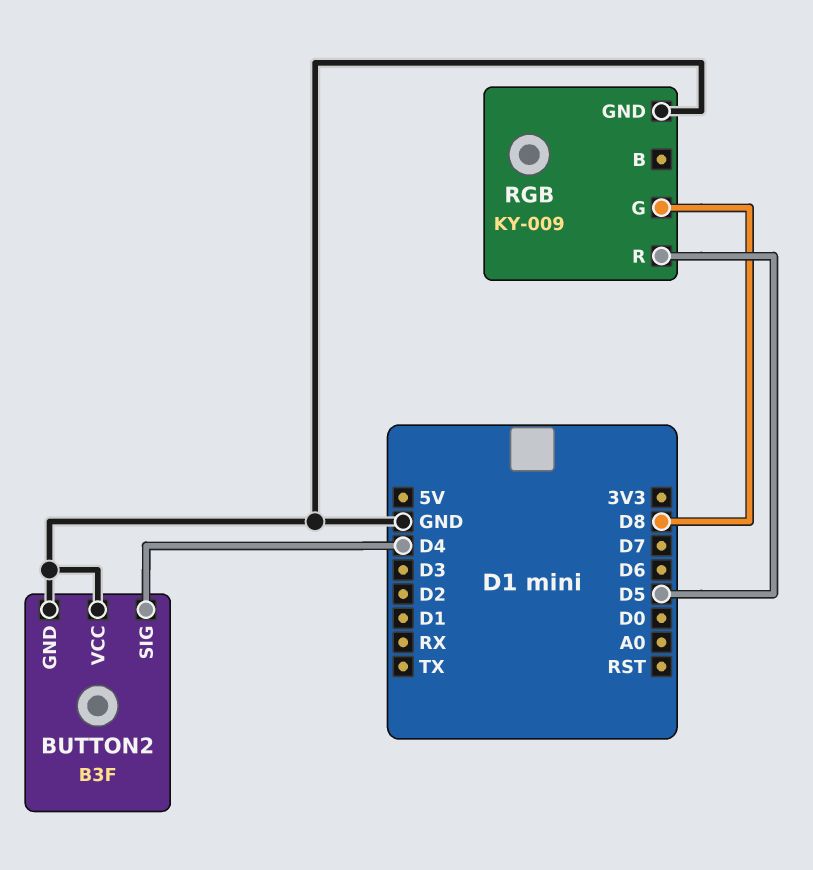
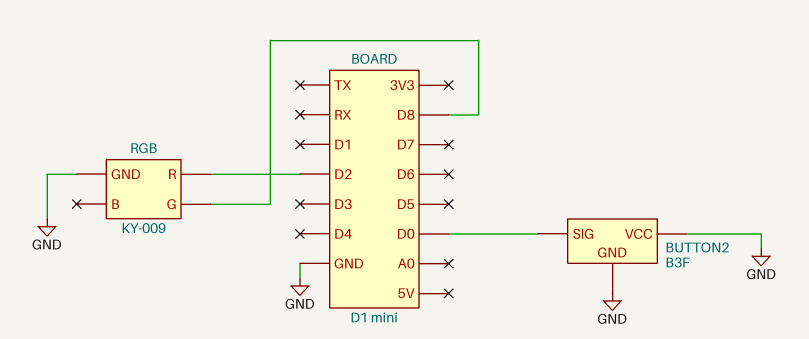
BUTTON2 pin SIG: D4 -> D0
RGB pin R: D5 -> D2

